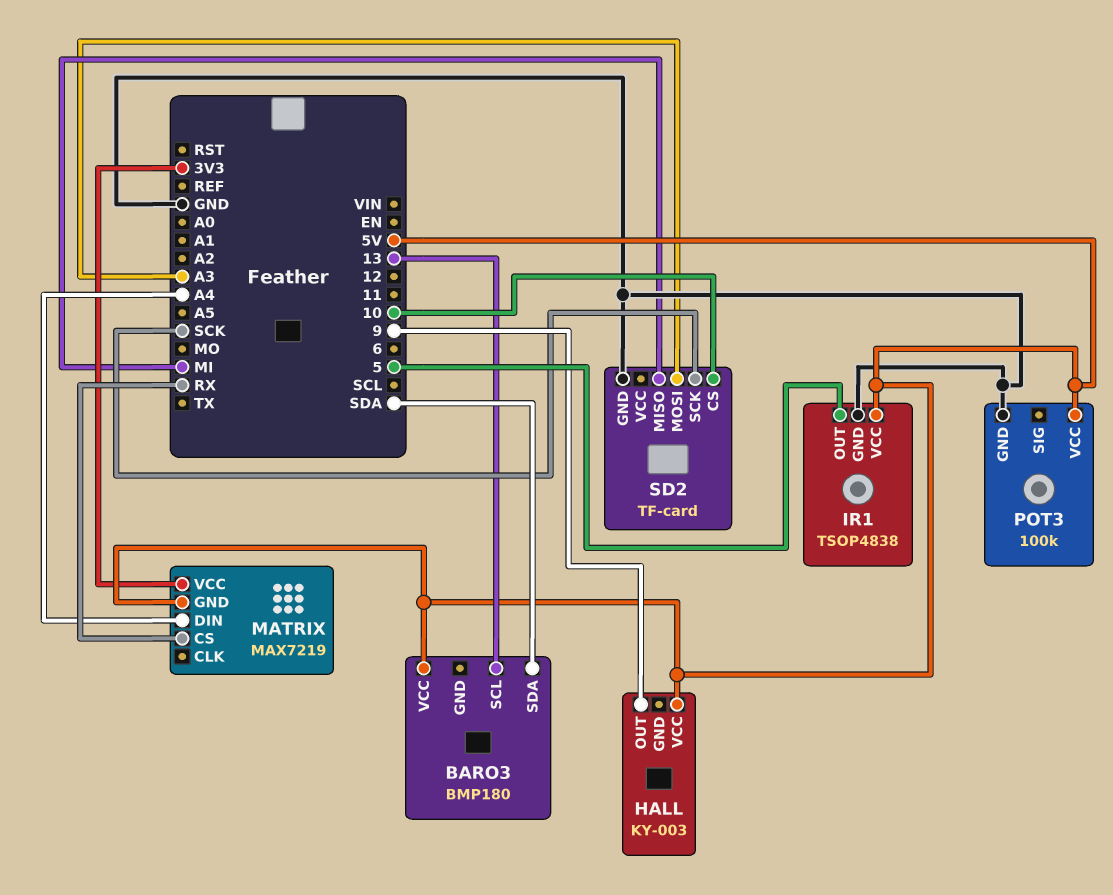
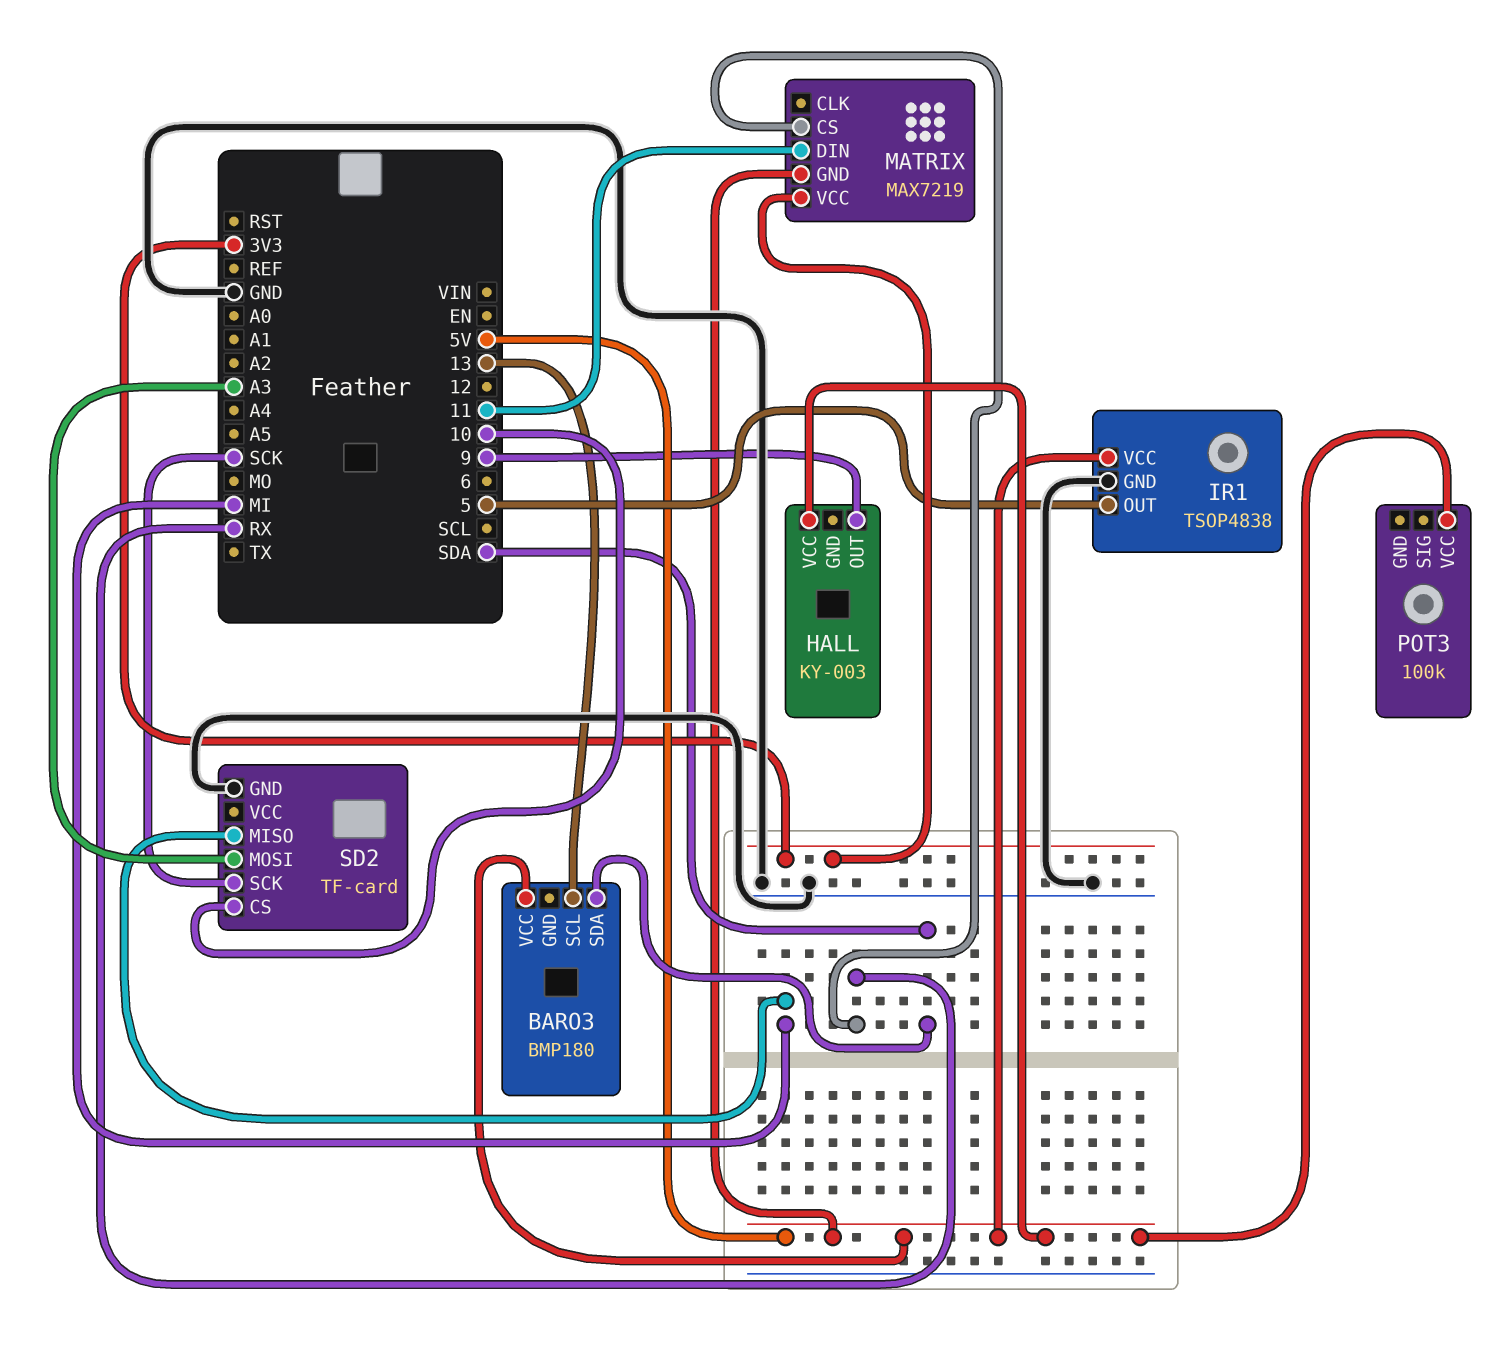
MATRIX pin DIN: A4 -> 11
POT3 pin GND: GND -> none

